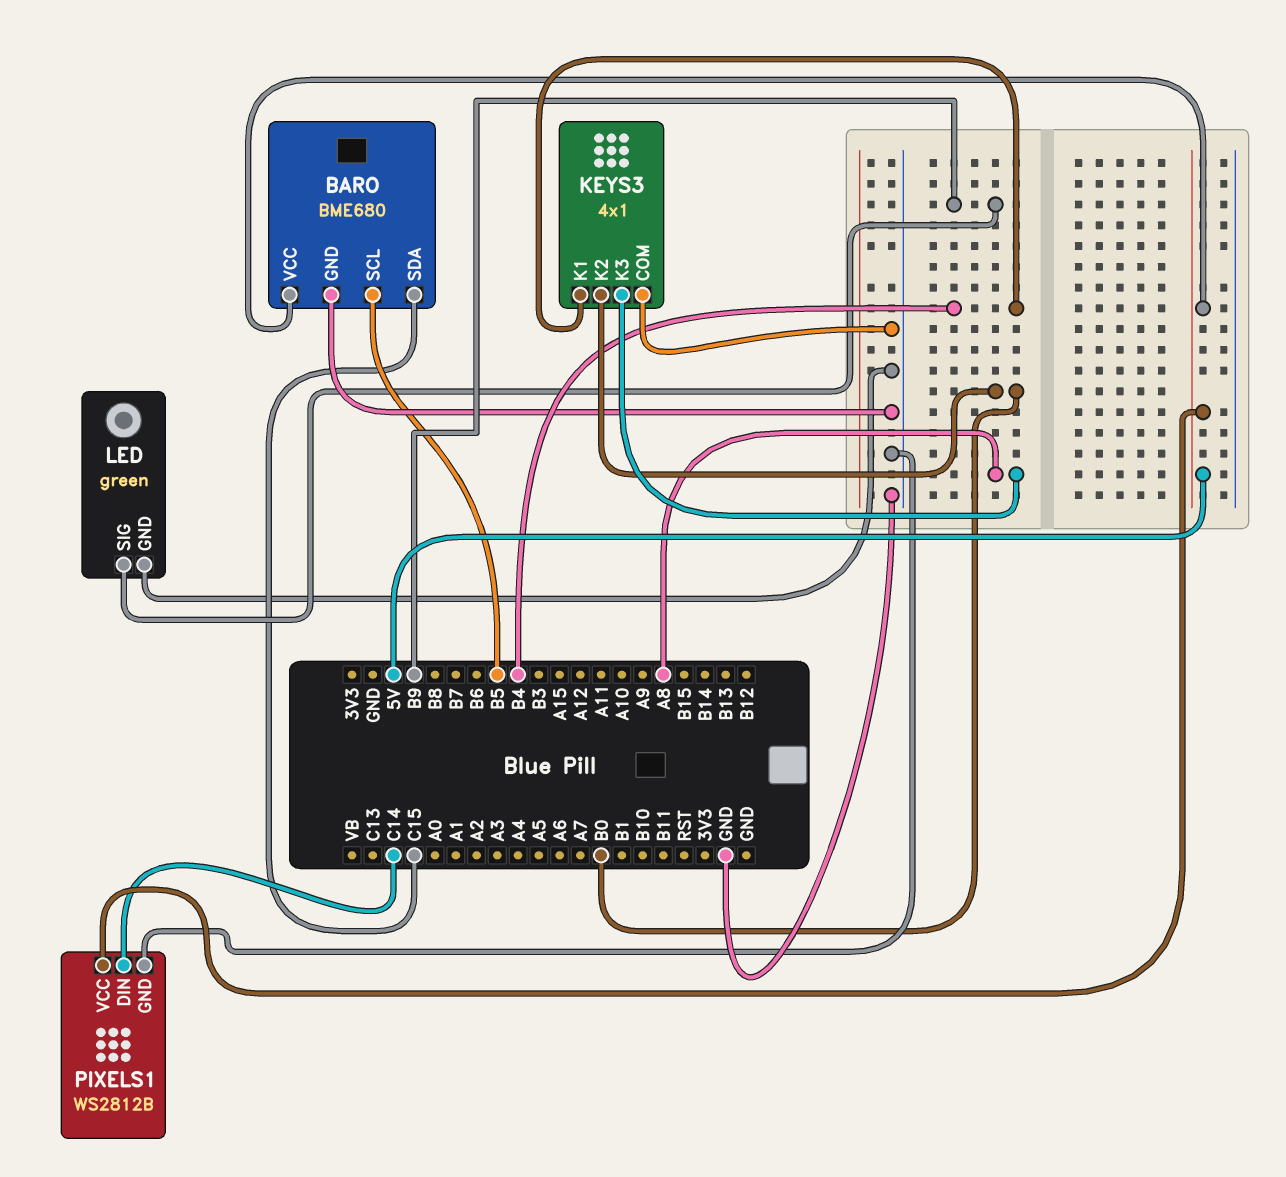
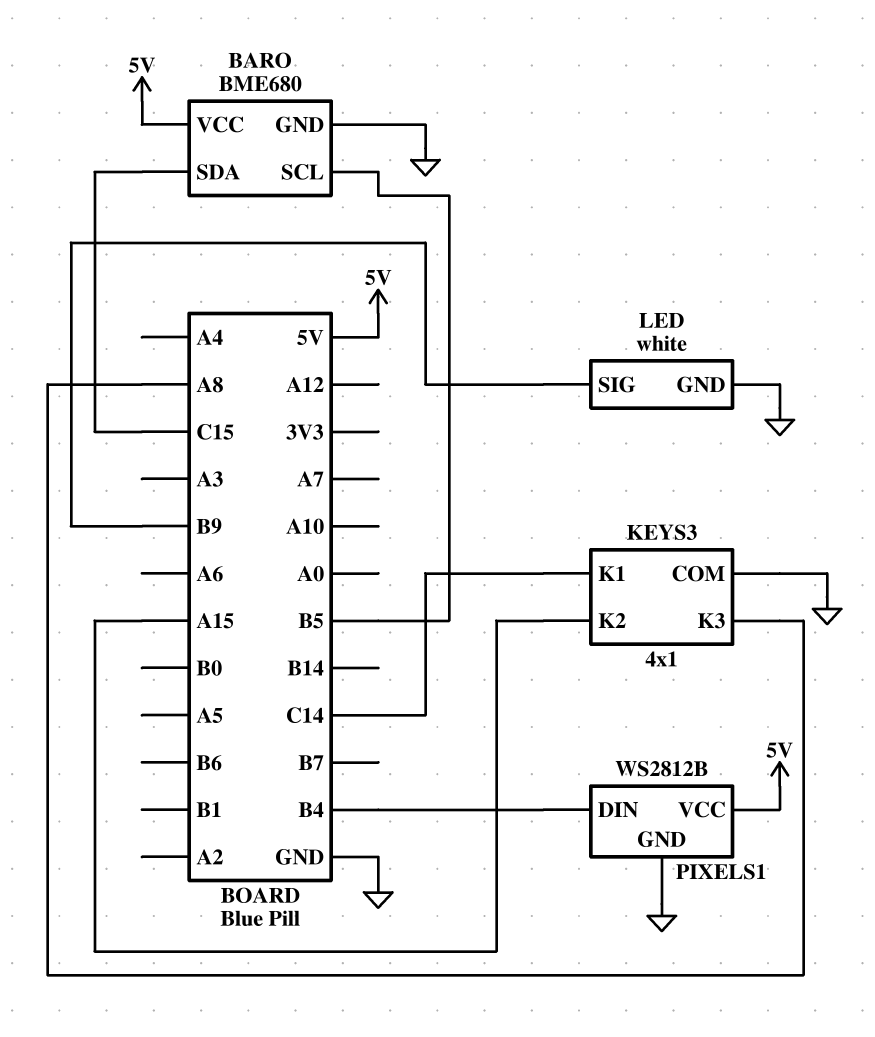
KEYS3 pin K1: B4 -> C14
KEYS3 pin K2: B0 -> A15
LED: green -> white
PIXELS1 pin DIN: C14 -> B4

